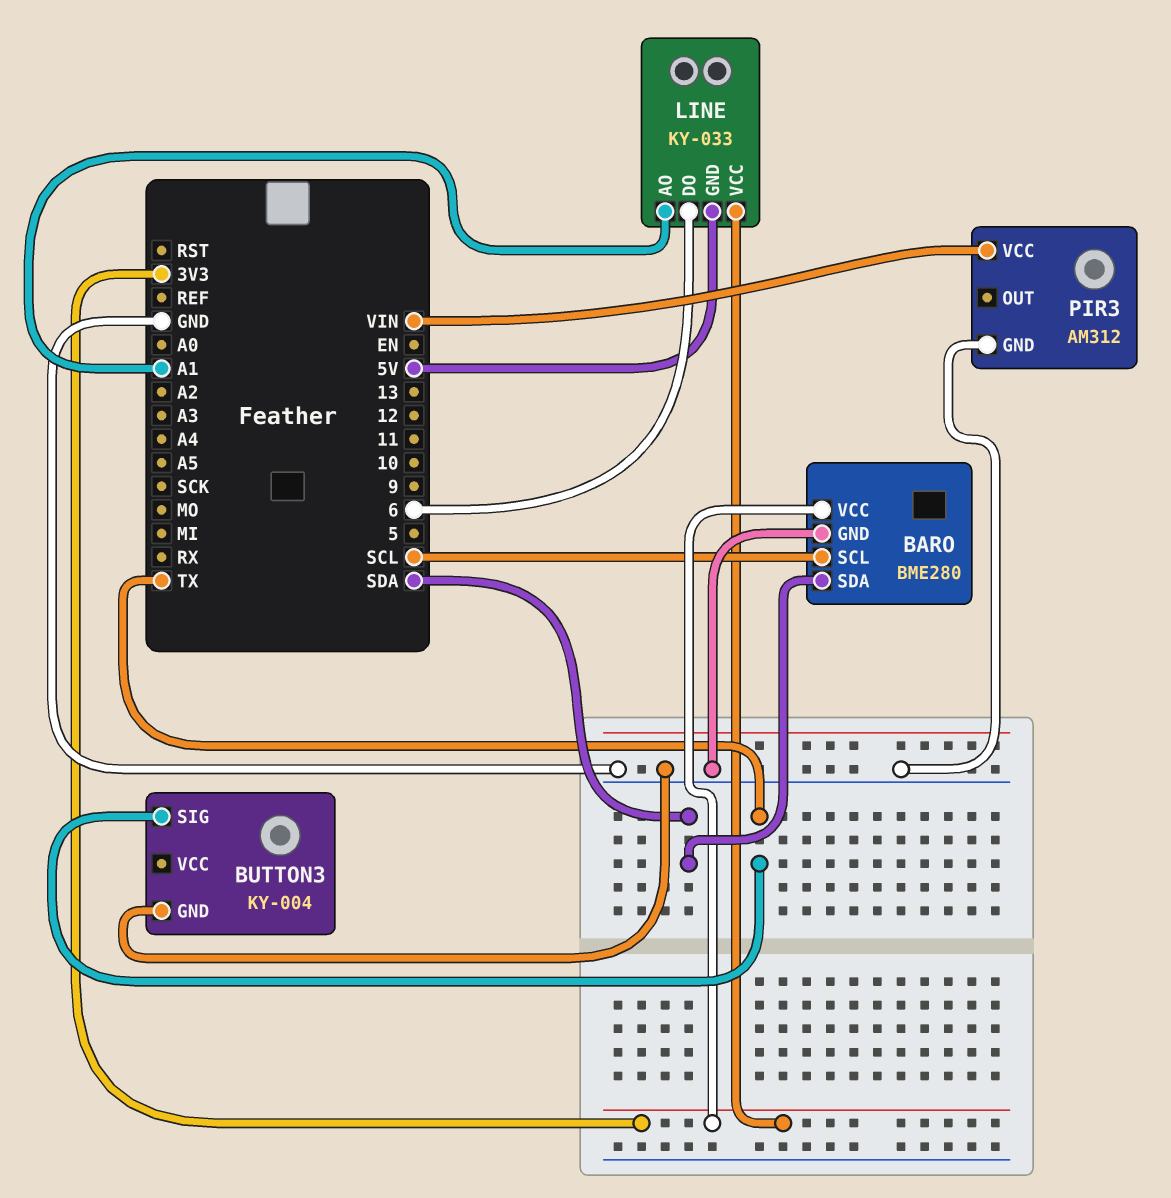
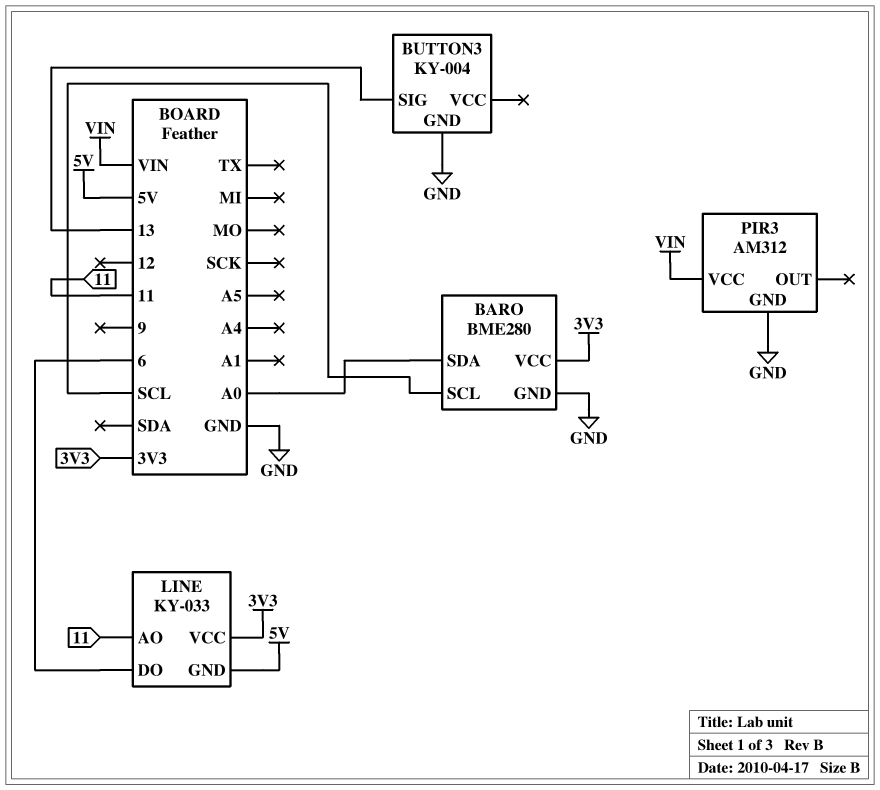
BARO pin SDA: SDA -> A0
BUTTON3 pin SIG: TX -> 13
LINE pin AO: A1 -> 11

